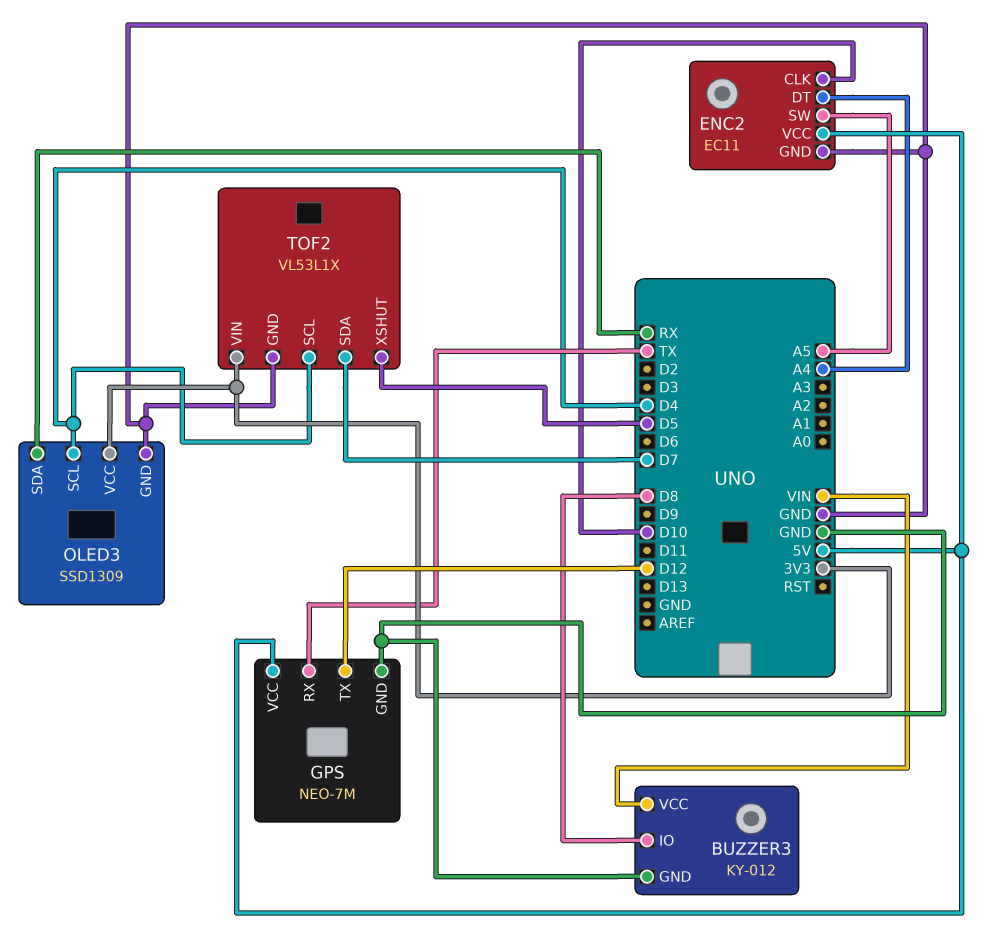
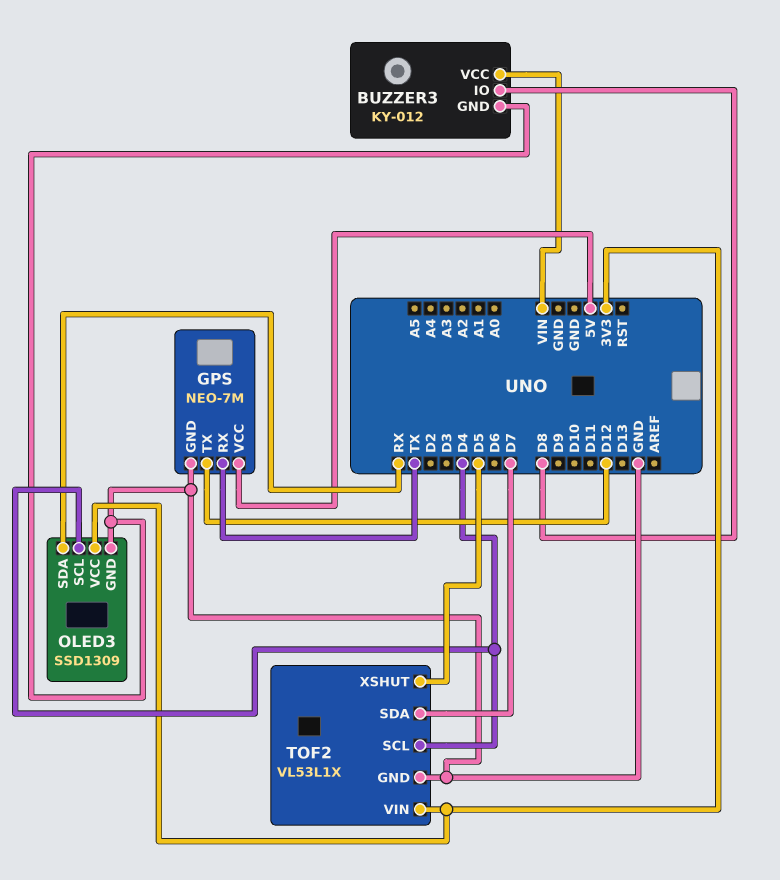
ENC2: EC11 -> none
ENC2 pin CLK: D10 -> none
ENC2 pin DT: A4 -> none
ENC2 pin GND: GND -> none
ENC2 pin SW: A5 -> none
ENC2 pin VCC: 5V -> none

